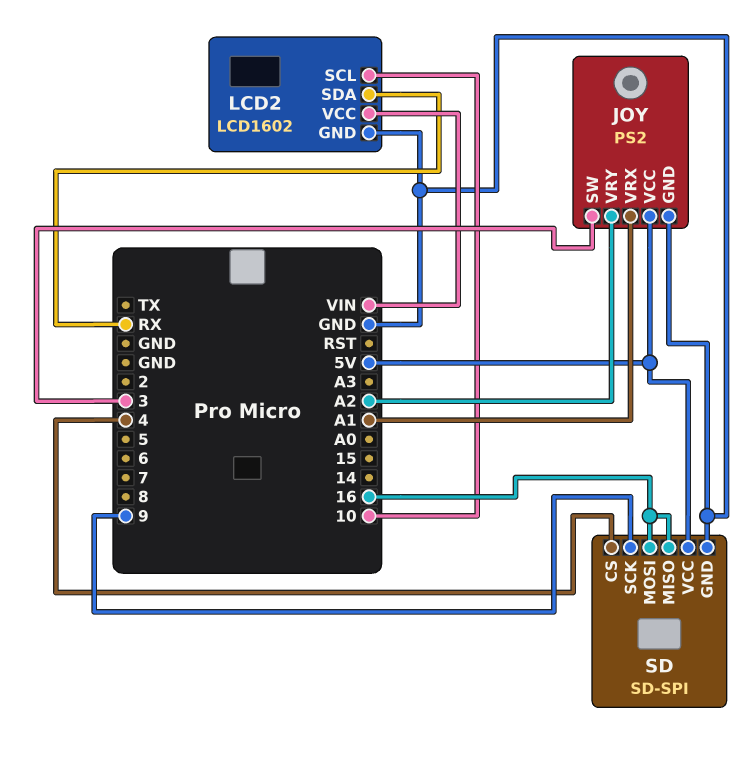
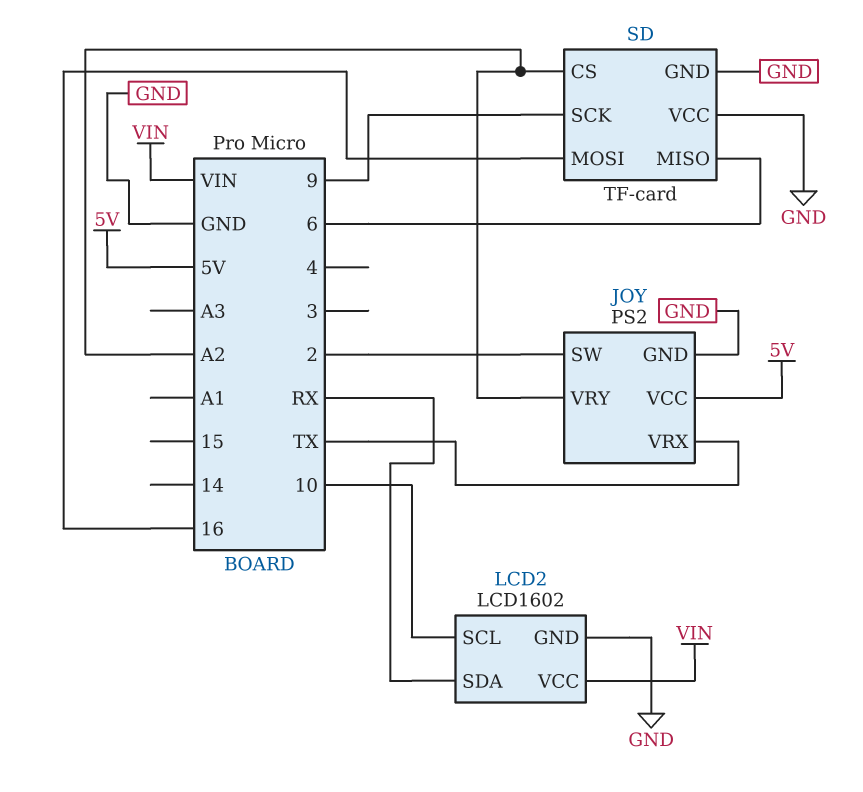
JOY pin SW: 3 -> 2
JOY pin VRX: A1 -> TX
SD: SD-SPI -> TF-card
SD pin CS: 4 -> A2
SD pin MISO: 16 -> 6
SD pin VCC: 5V -> GND

